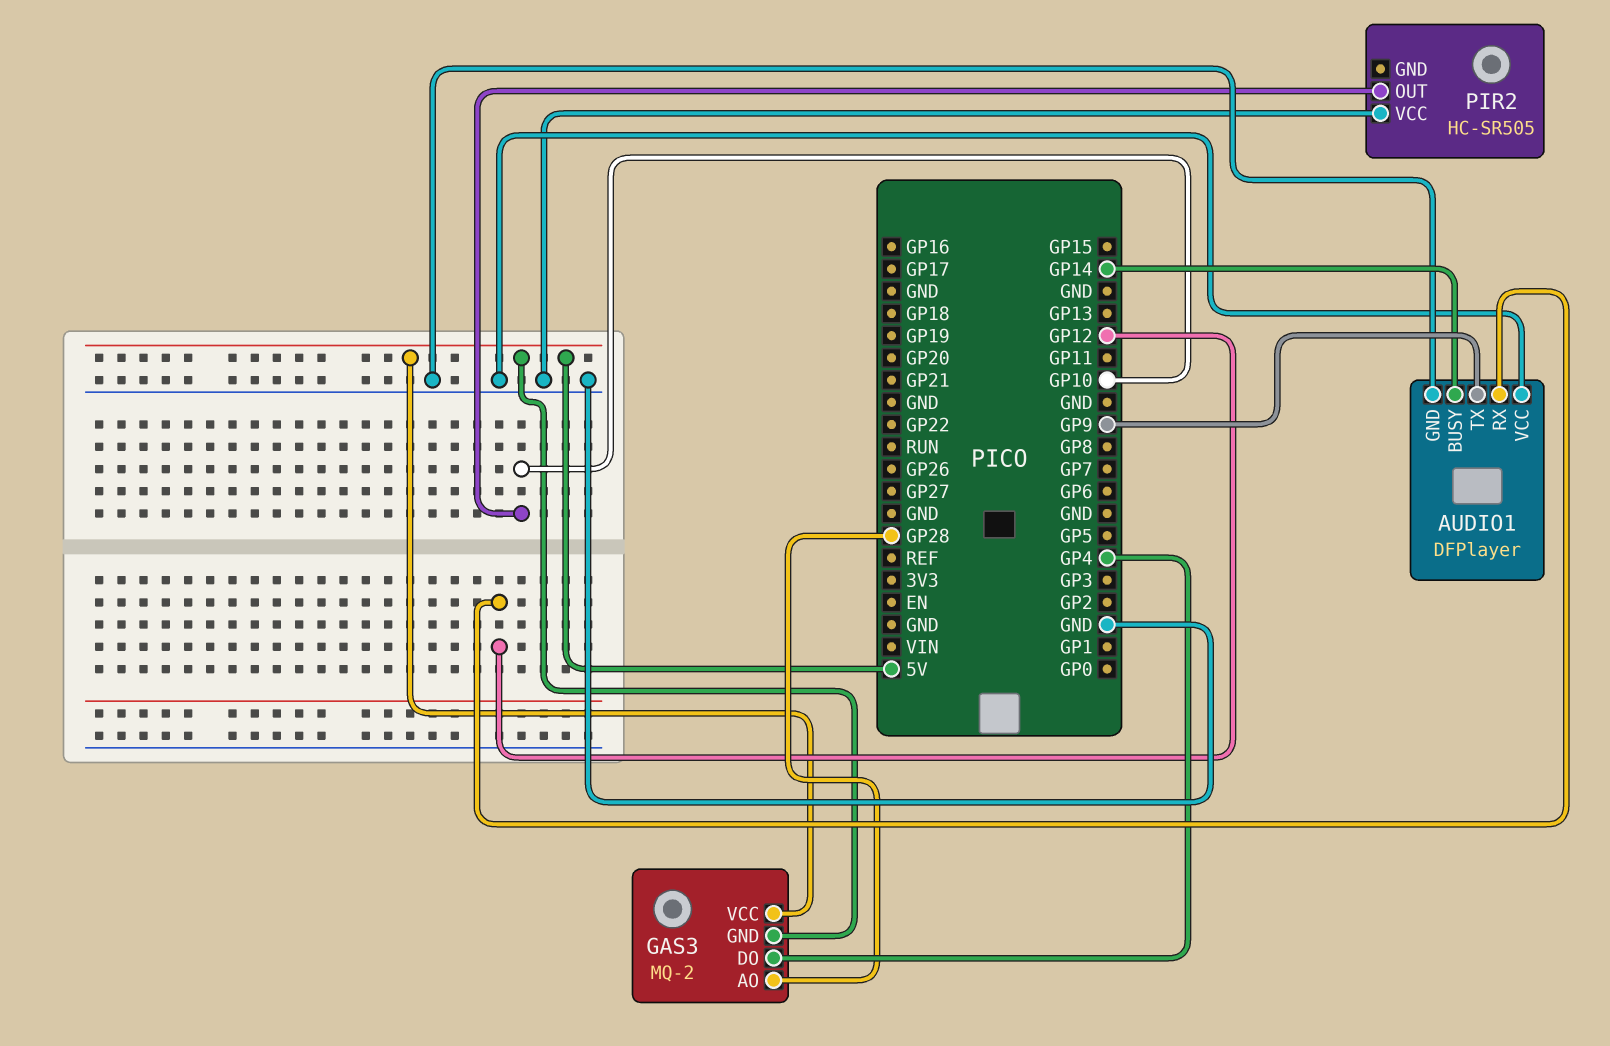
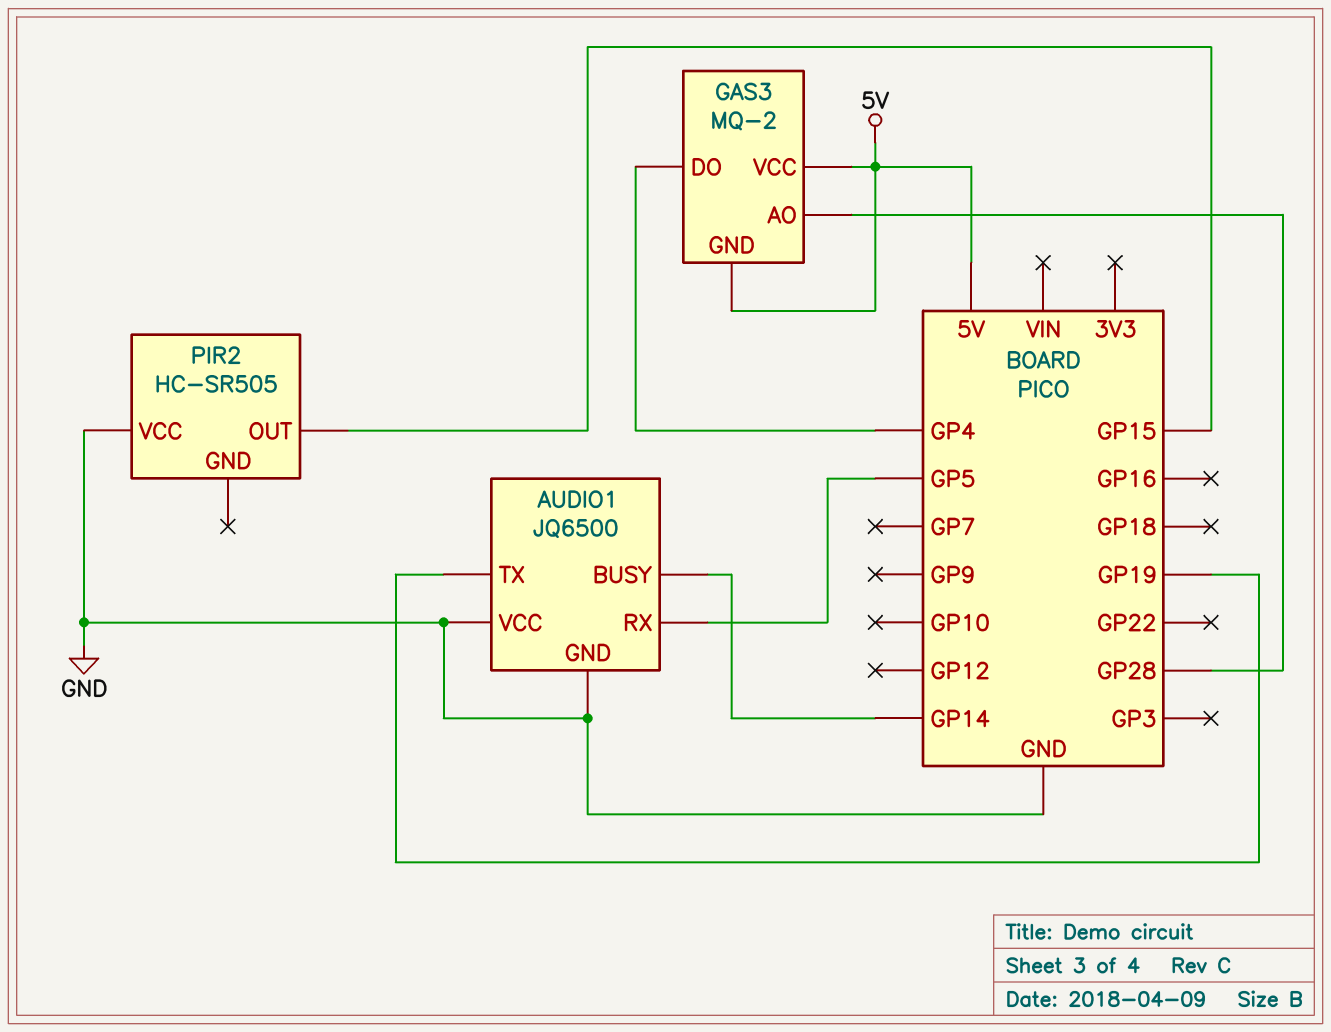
AUDIO1: DFPlayer -> JQ6500
AUDIO1 pin RX: GP12 -> GP5
AUDIO1 pin TX: GP9 -> GP19
PIR2 pin OUT: GP10 -> GP15

